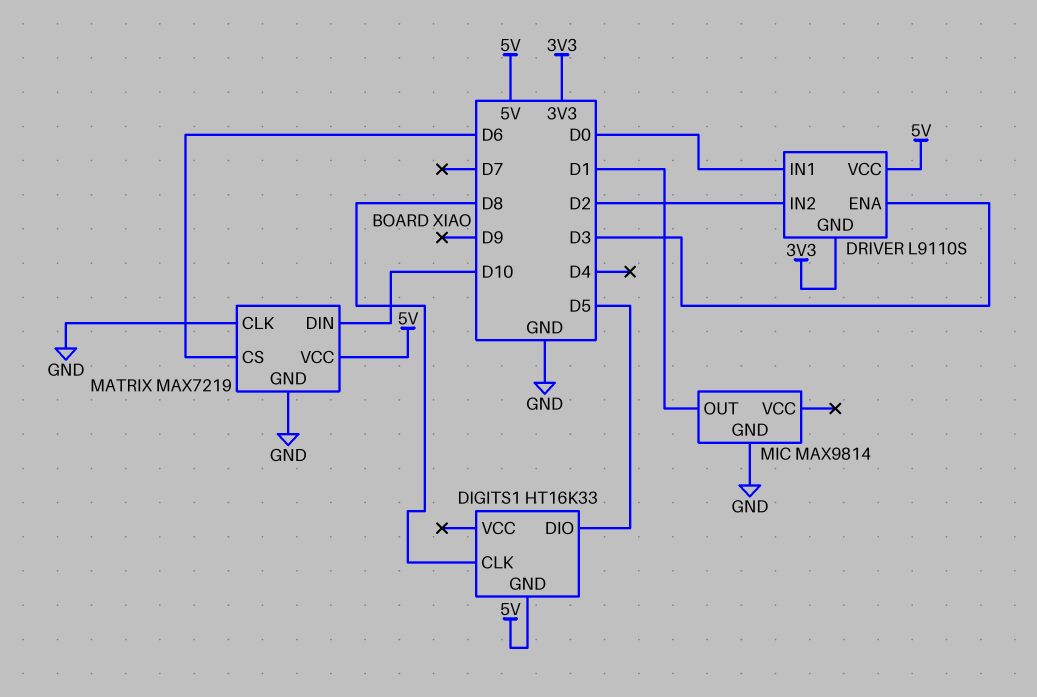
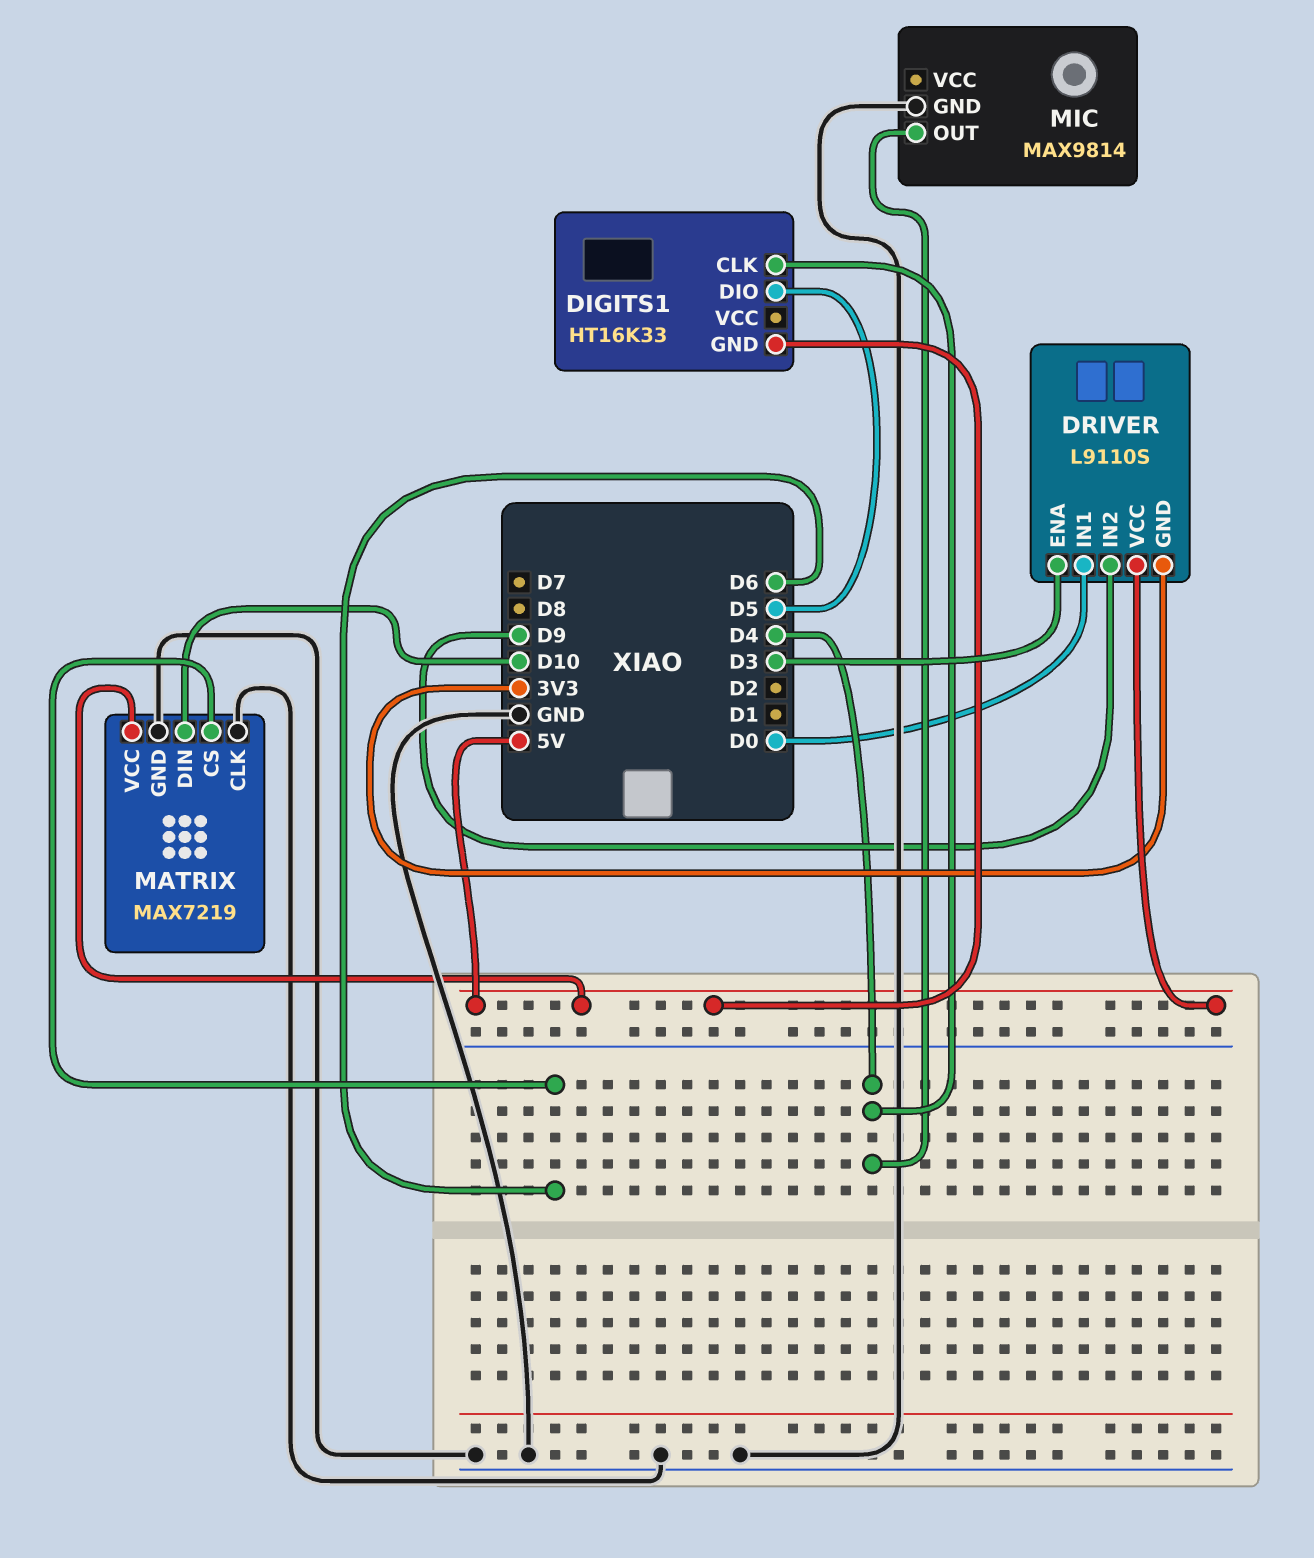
DIGITS1 pin CLK: D8 -> D4
DRIVER pin IN2: D2 -> D9
MIC pin OUT: D1 -> D4

